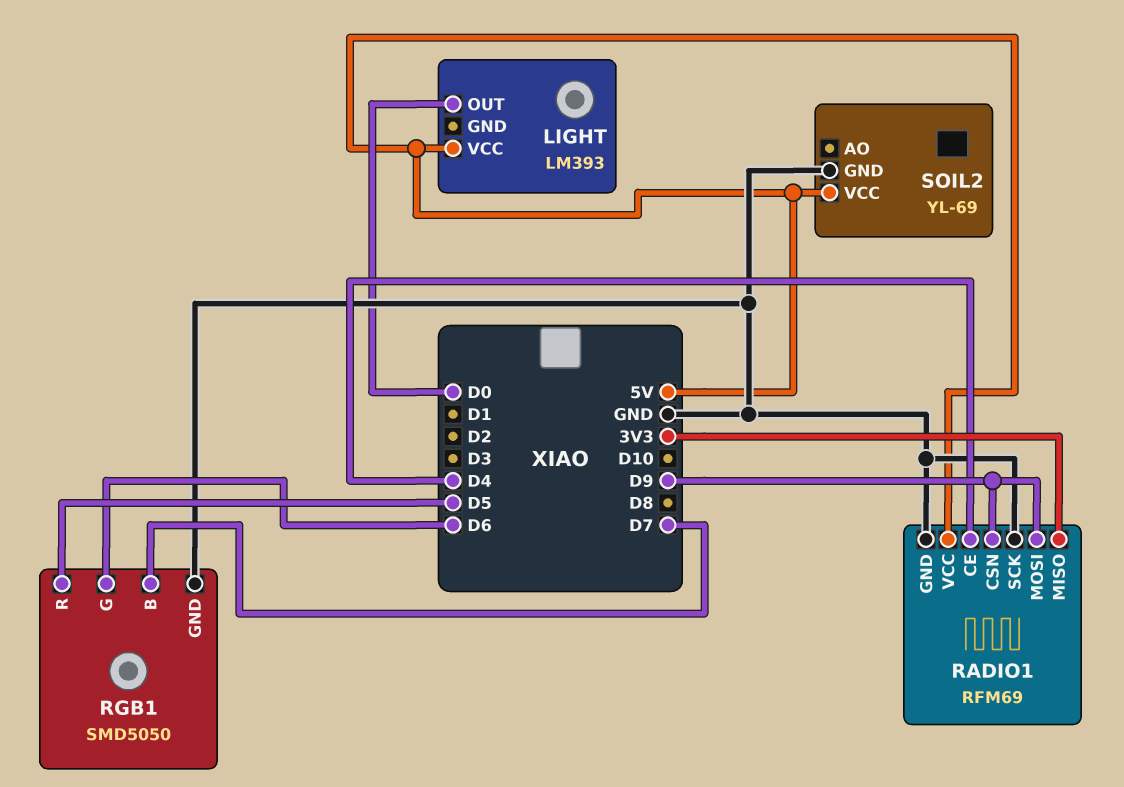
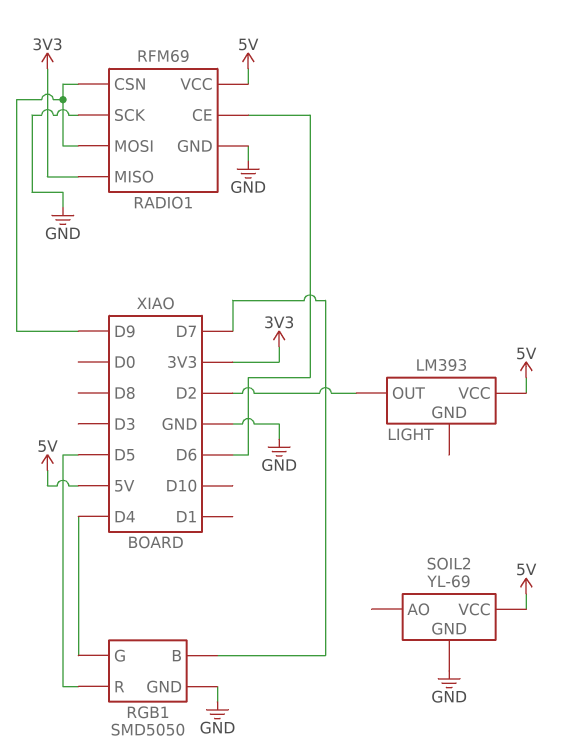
LIGHT pin OUT: D0 -> D2
RADIO1 pin CE: D4 -> D6
RGB1 pin G: D6 -> D4

